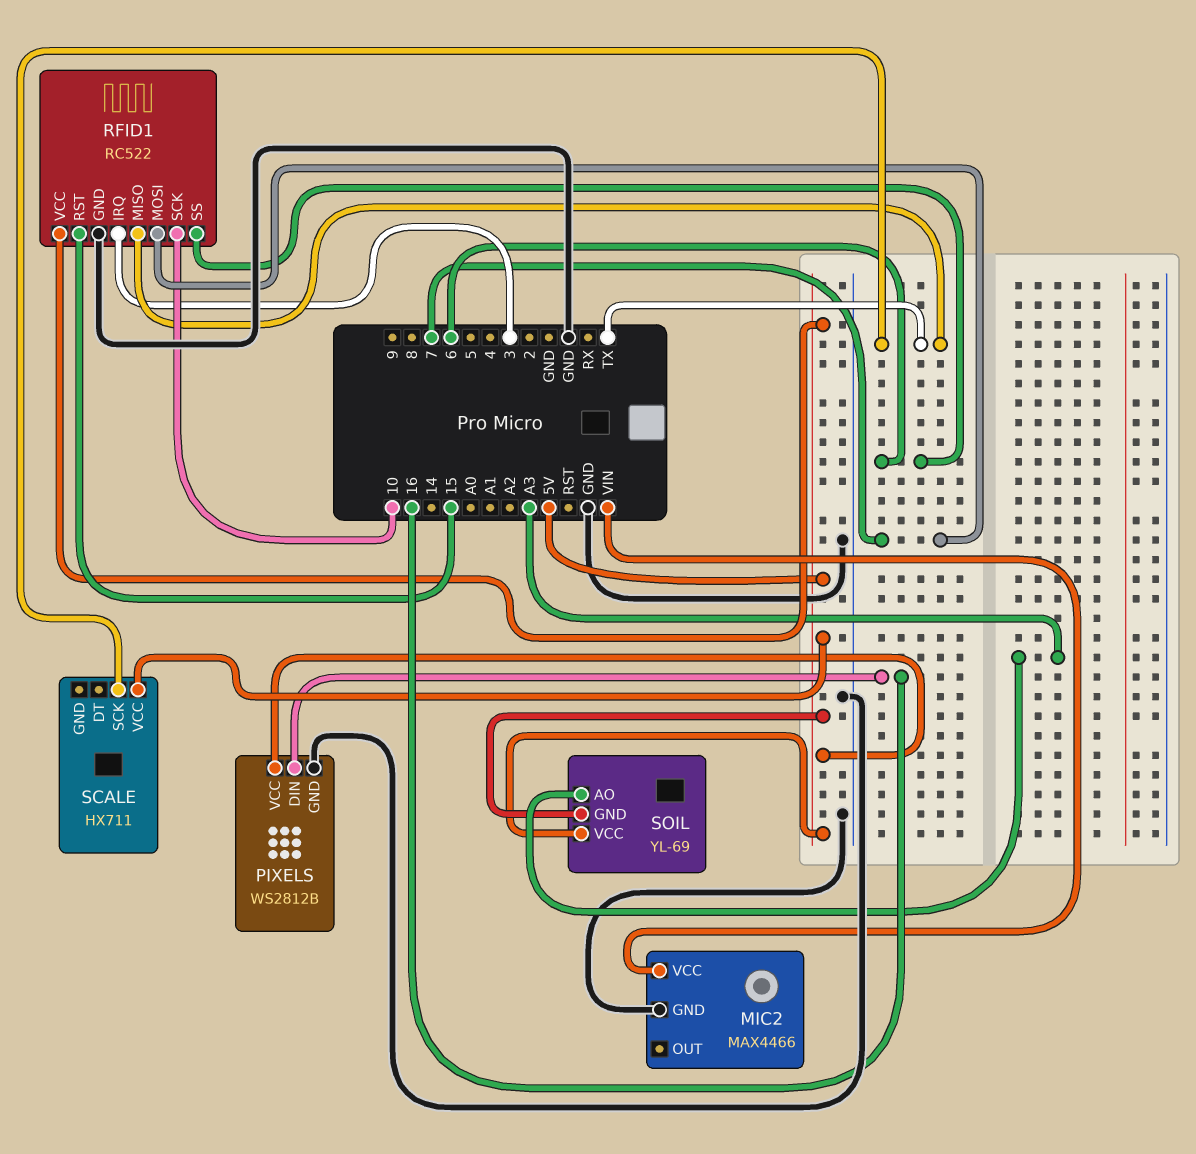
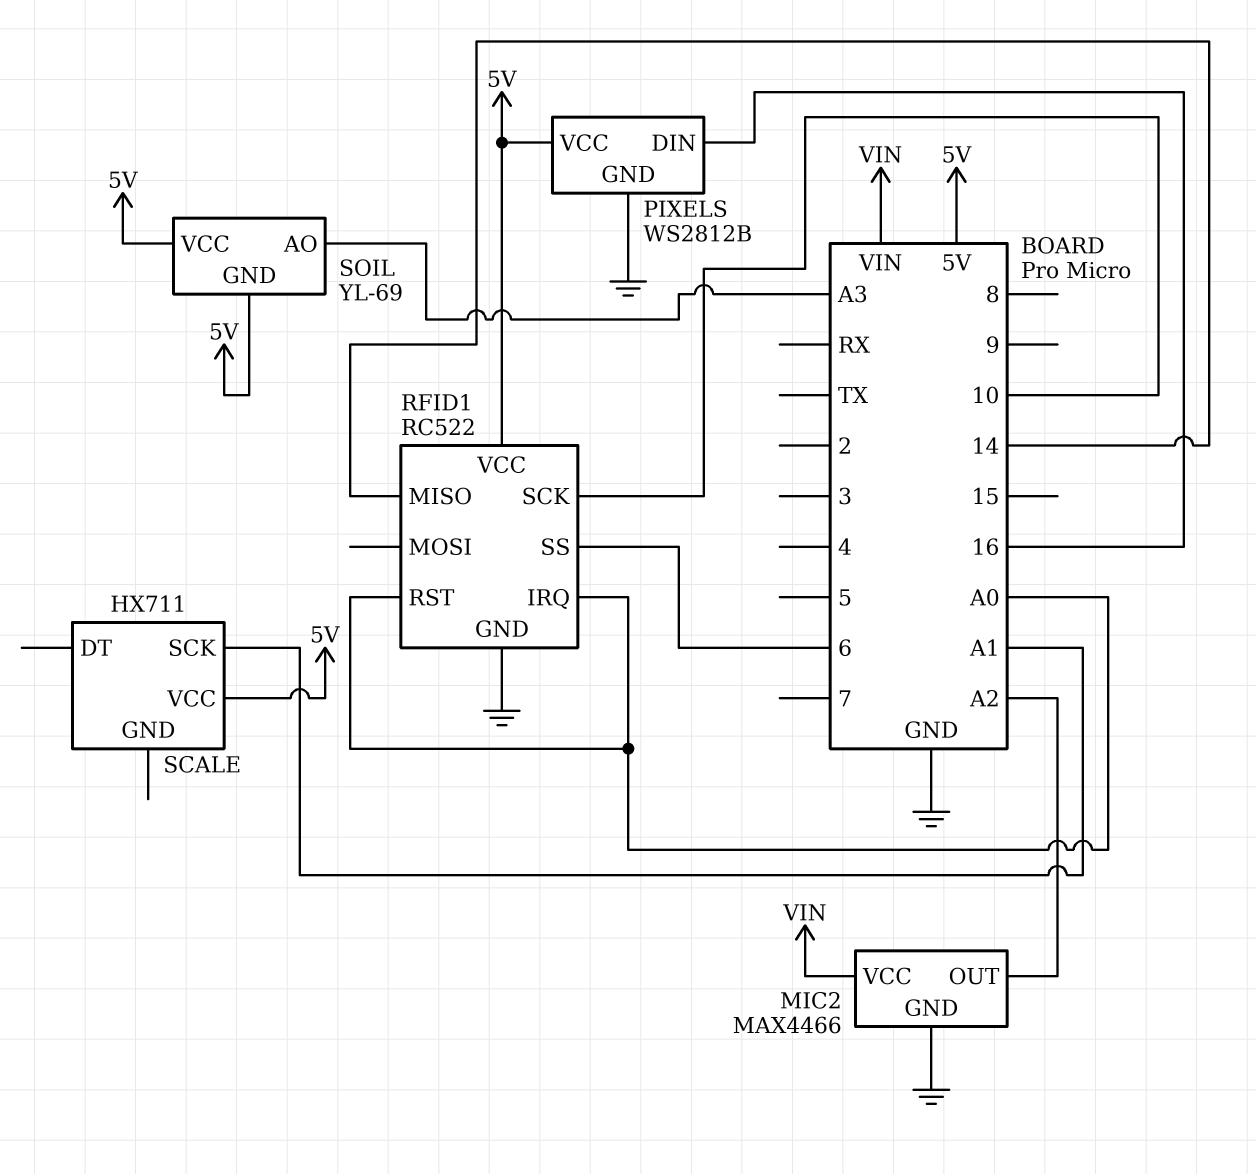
MIC2 pin OUT: none -> A2
RFID1 pin IRQ: 3 -> A0
RFID1 pin MISO: TX -> 14
RFID1 pin MOSI: 7 -> none
RFID1 pin RST: 15 -> A0
SCALE pin SCK: TX -> A1

